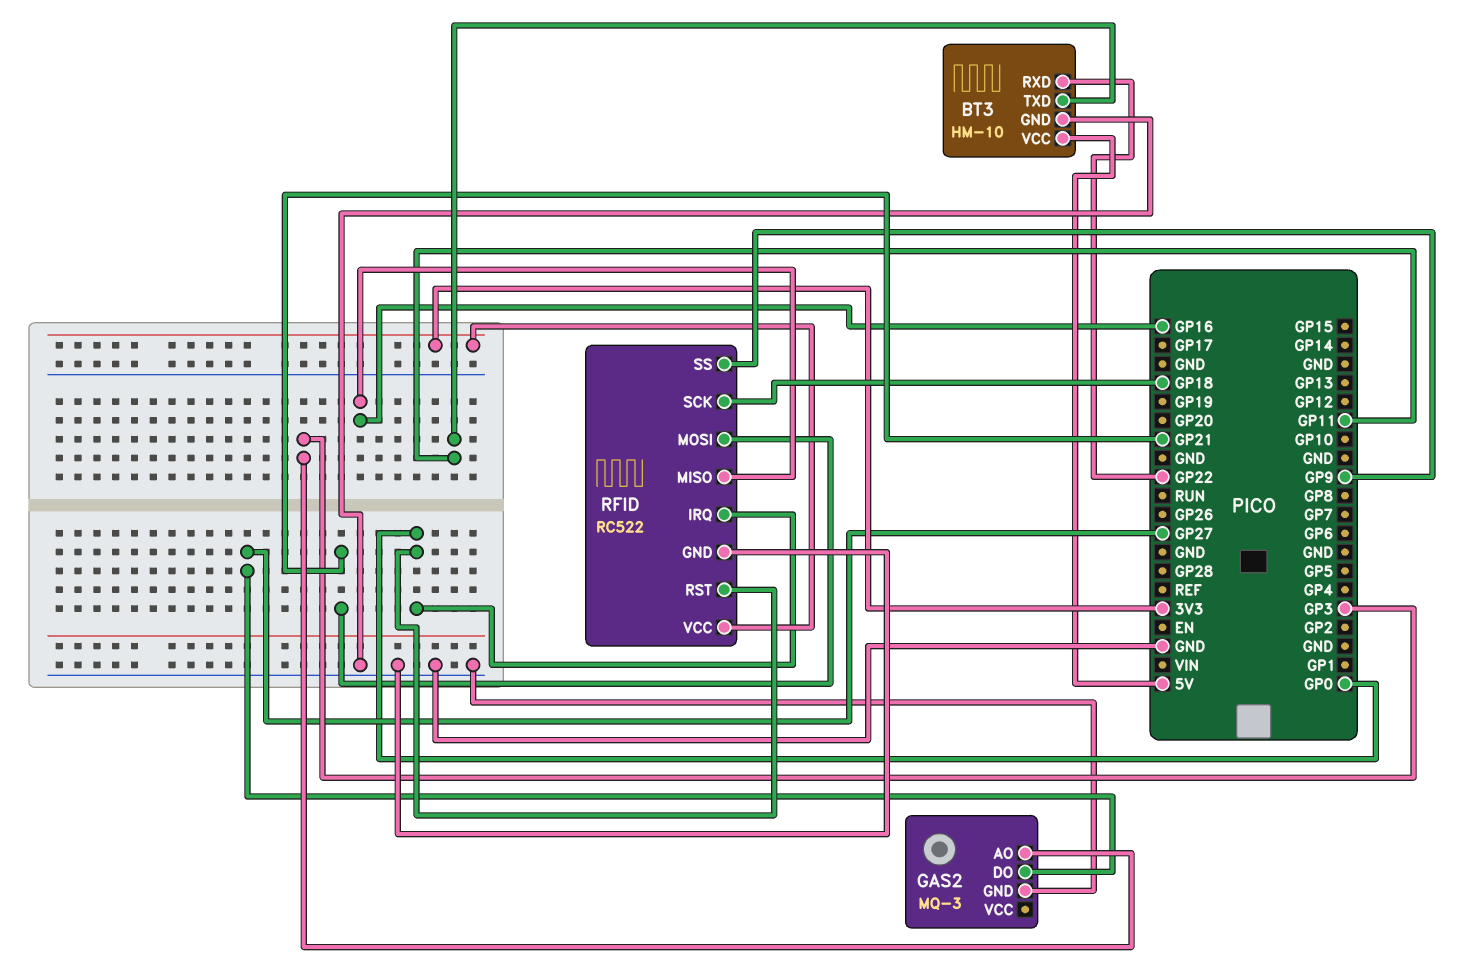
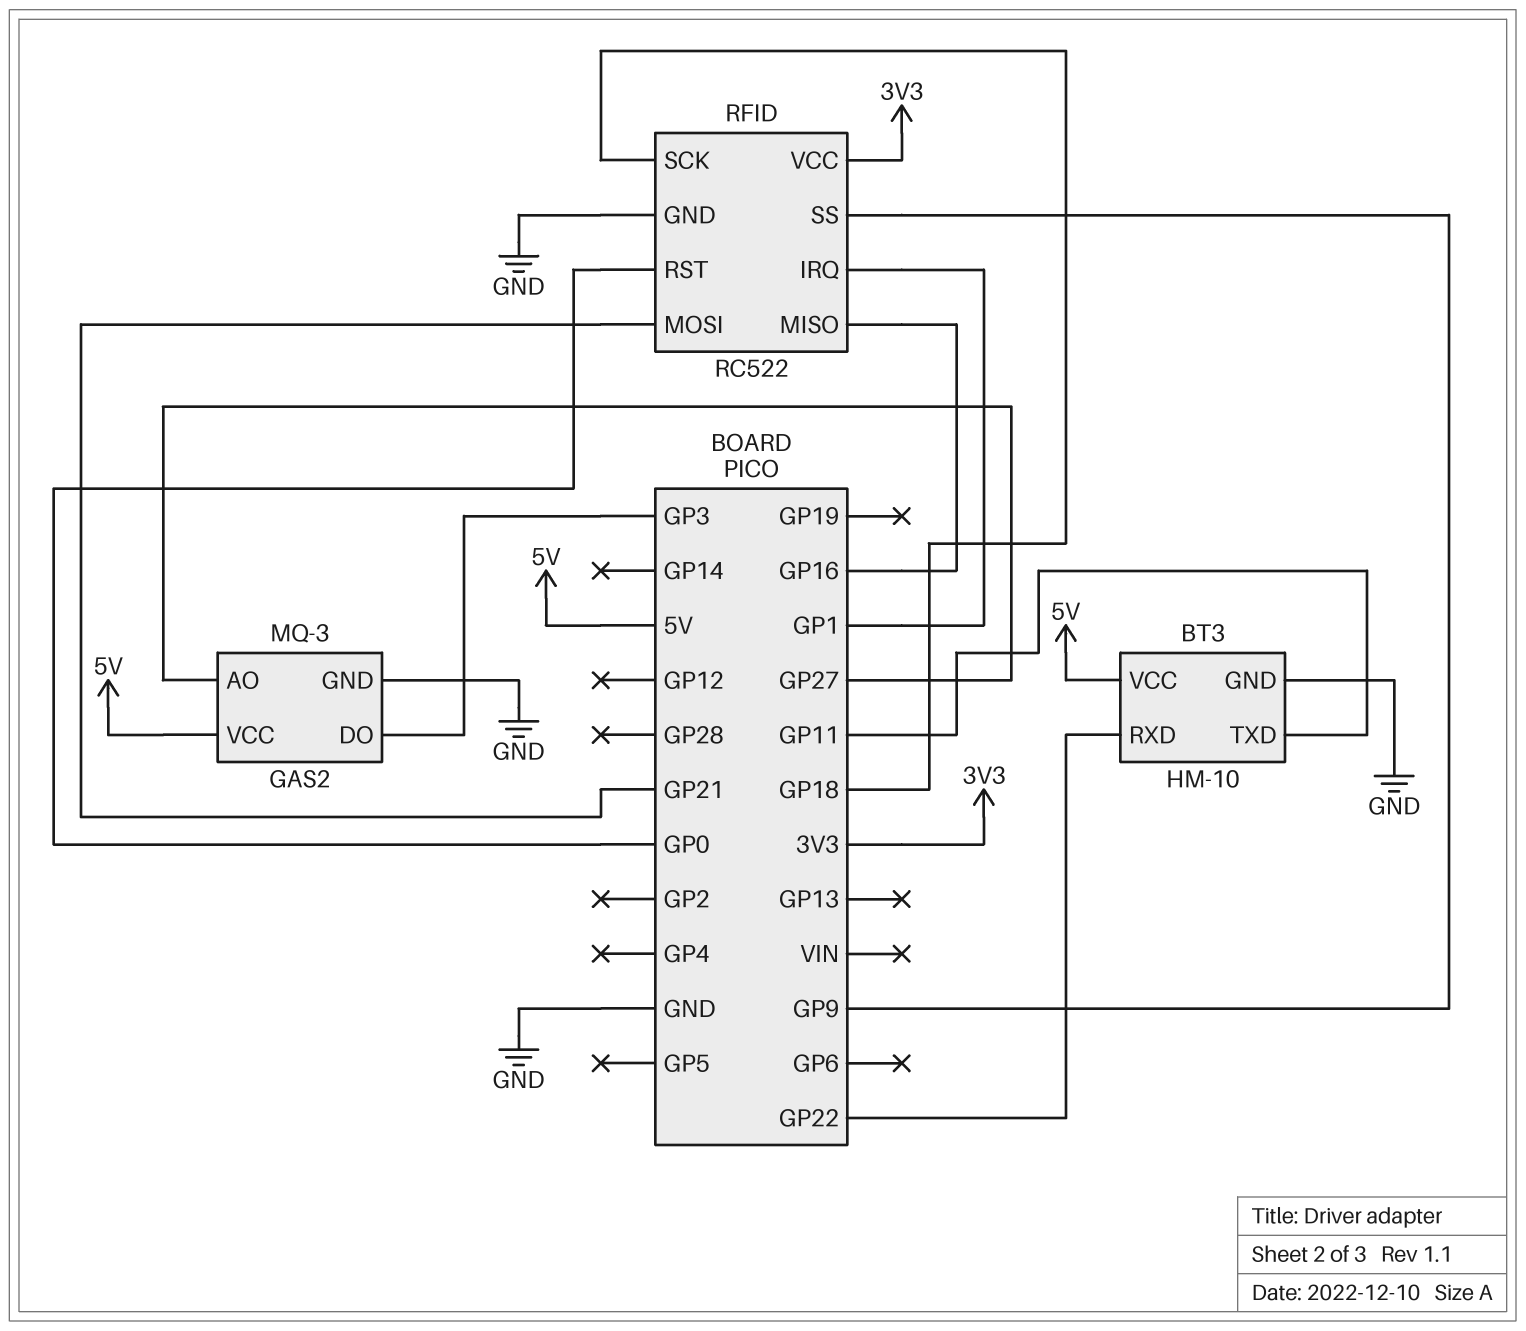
GAS2 pin AO: GP3 -> GP27
GAS2 pin DO: GP27 -> GP3
GAS2 pin VCC: none -> 5V
RFID pin IRQ: GP0 -> GP1

